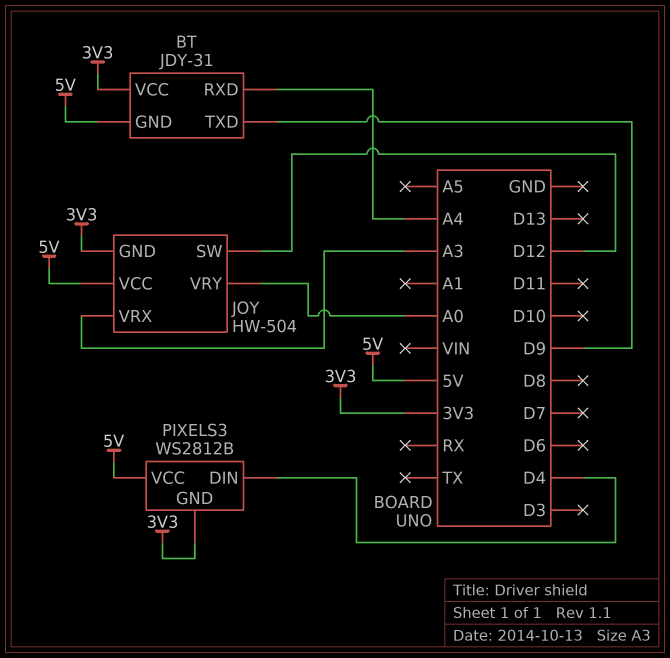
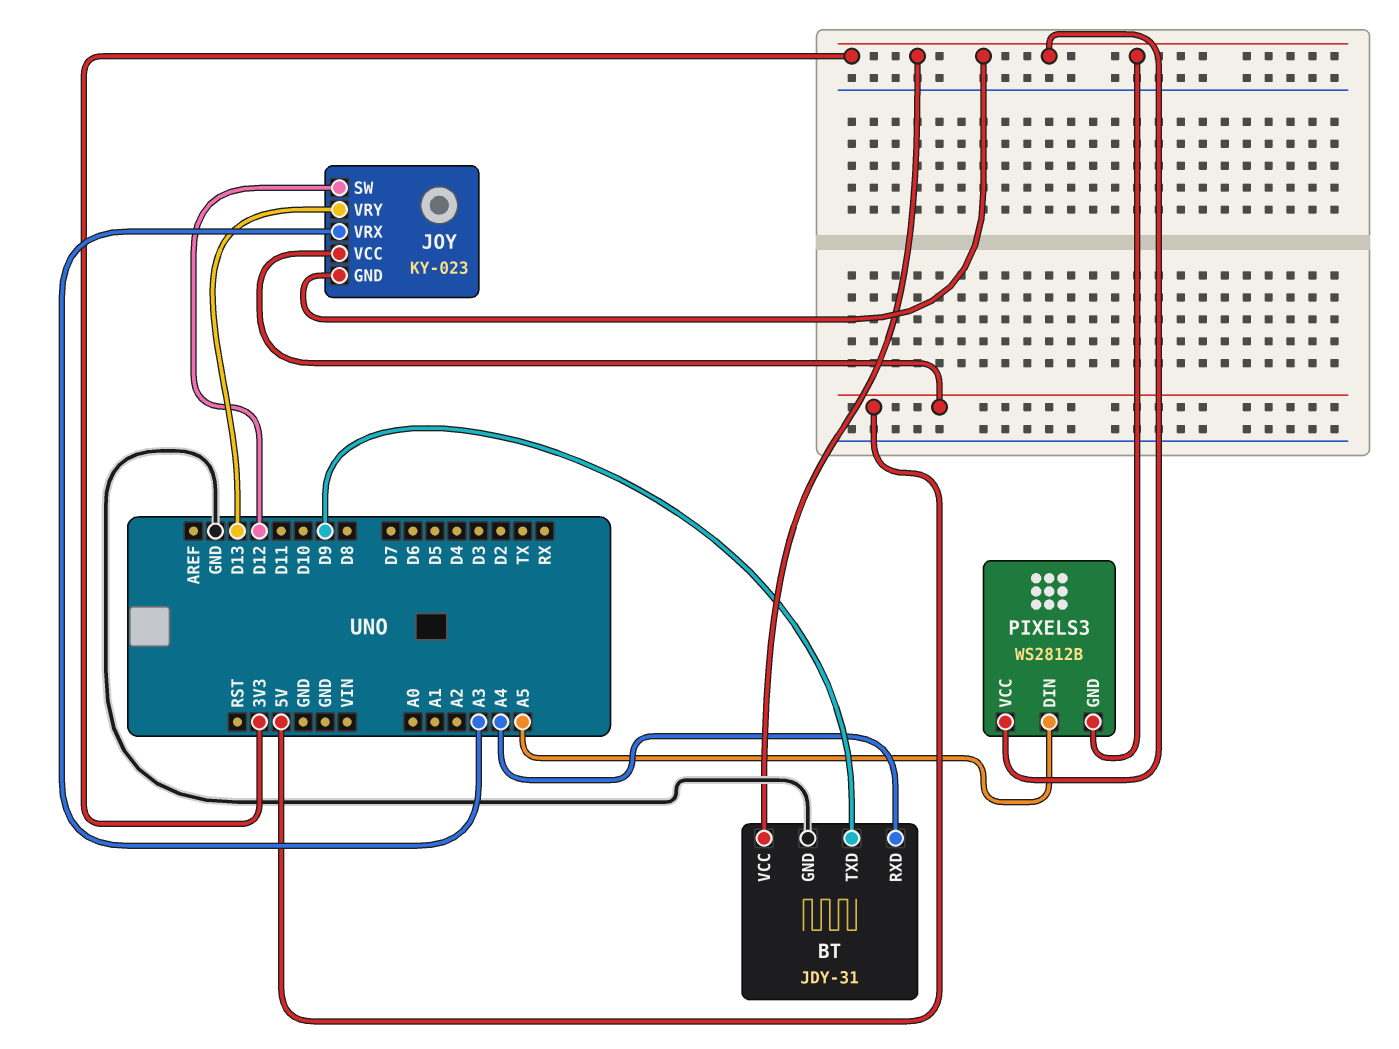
BT pin GND: 5V -> GND
JOY: HW-504 -> KY-023
JOY pin VRY: A0 -> D13
PIXELS3 pin DIN: D4 -> A5
PIXELS3 pin VCC: 5V -> 3V3

